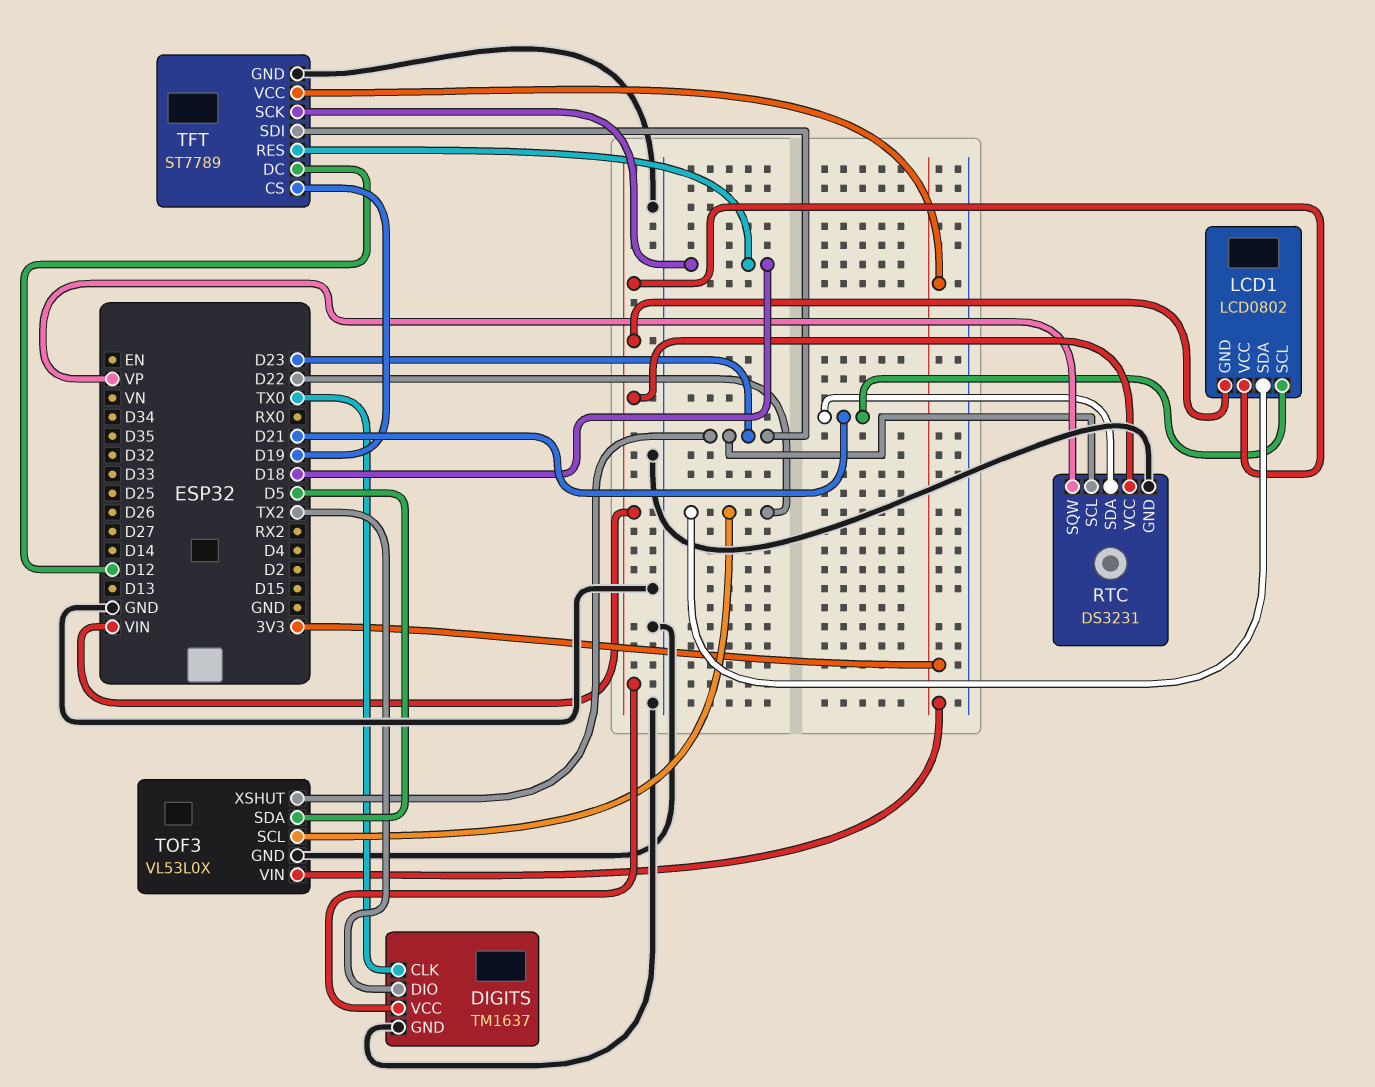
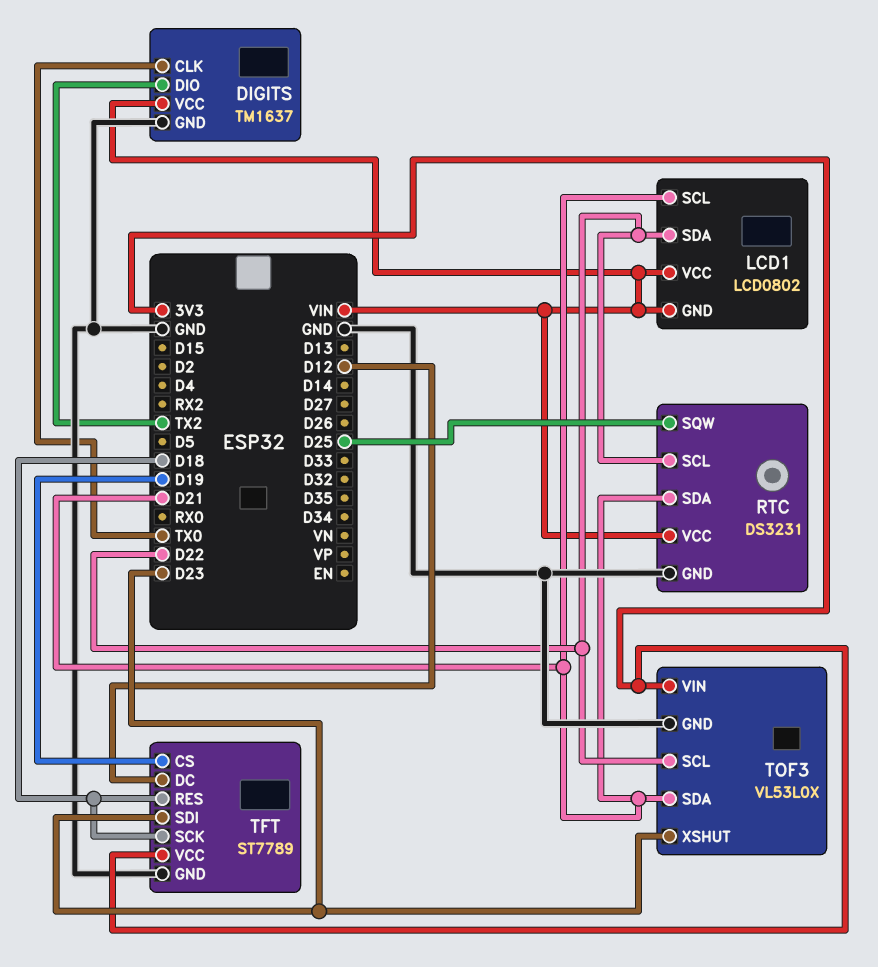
RTC pin SCL: D23 -> D22
RTC pin SQW: VP -> D25
TOF3 pin SDA: D5 -> D21

